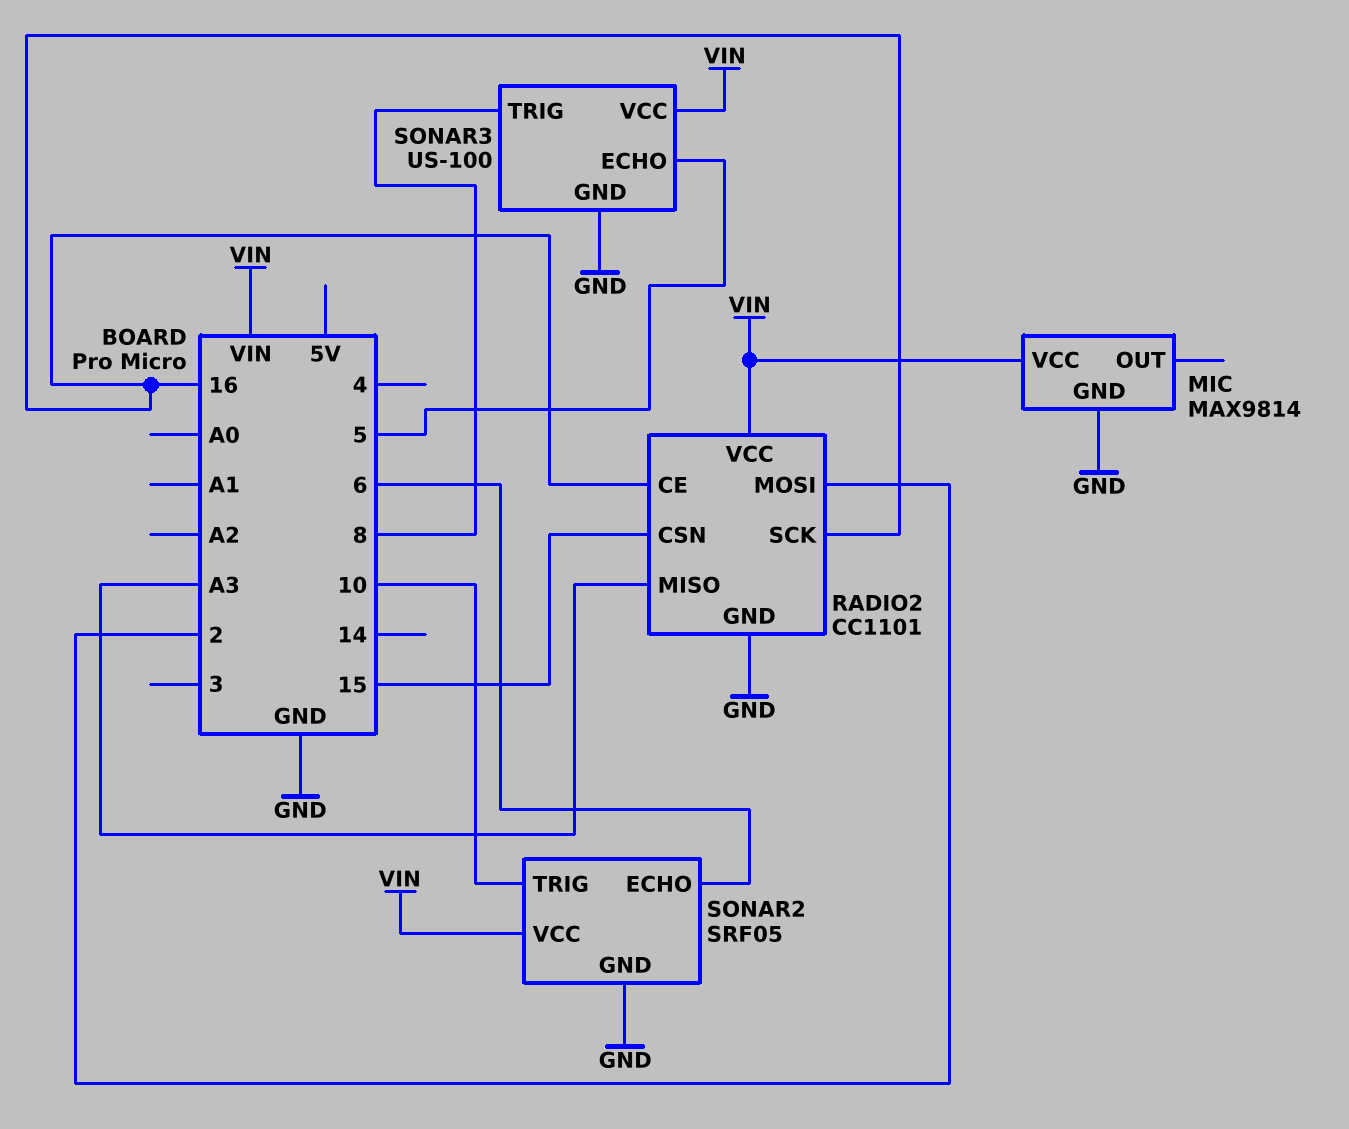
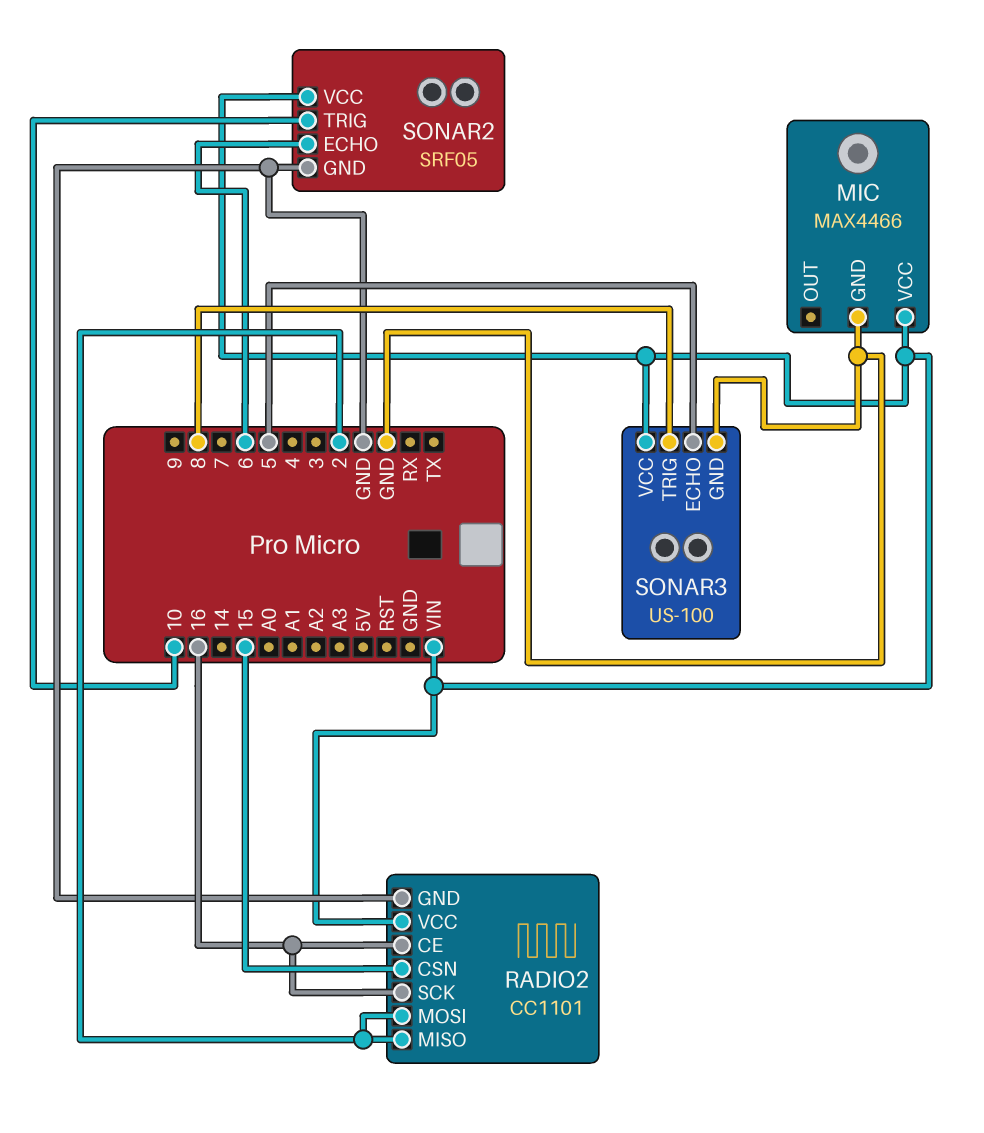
MIC: MAX9814 -> MAX4466
RADIO2 pin MISO: A3 -> 2

